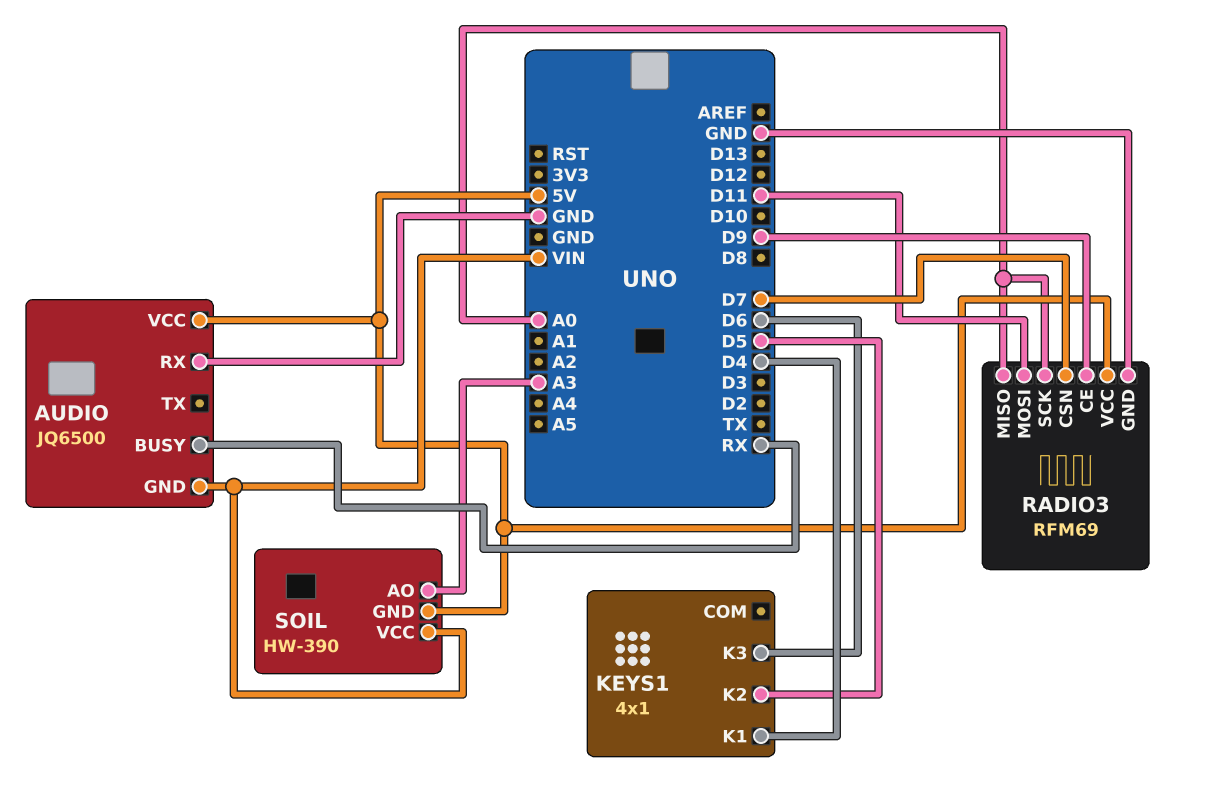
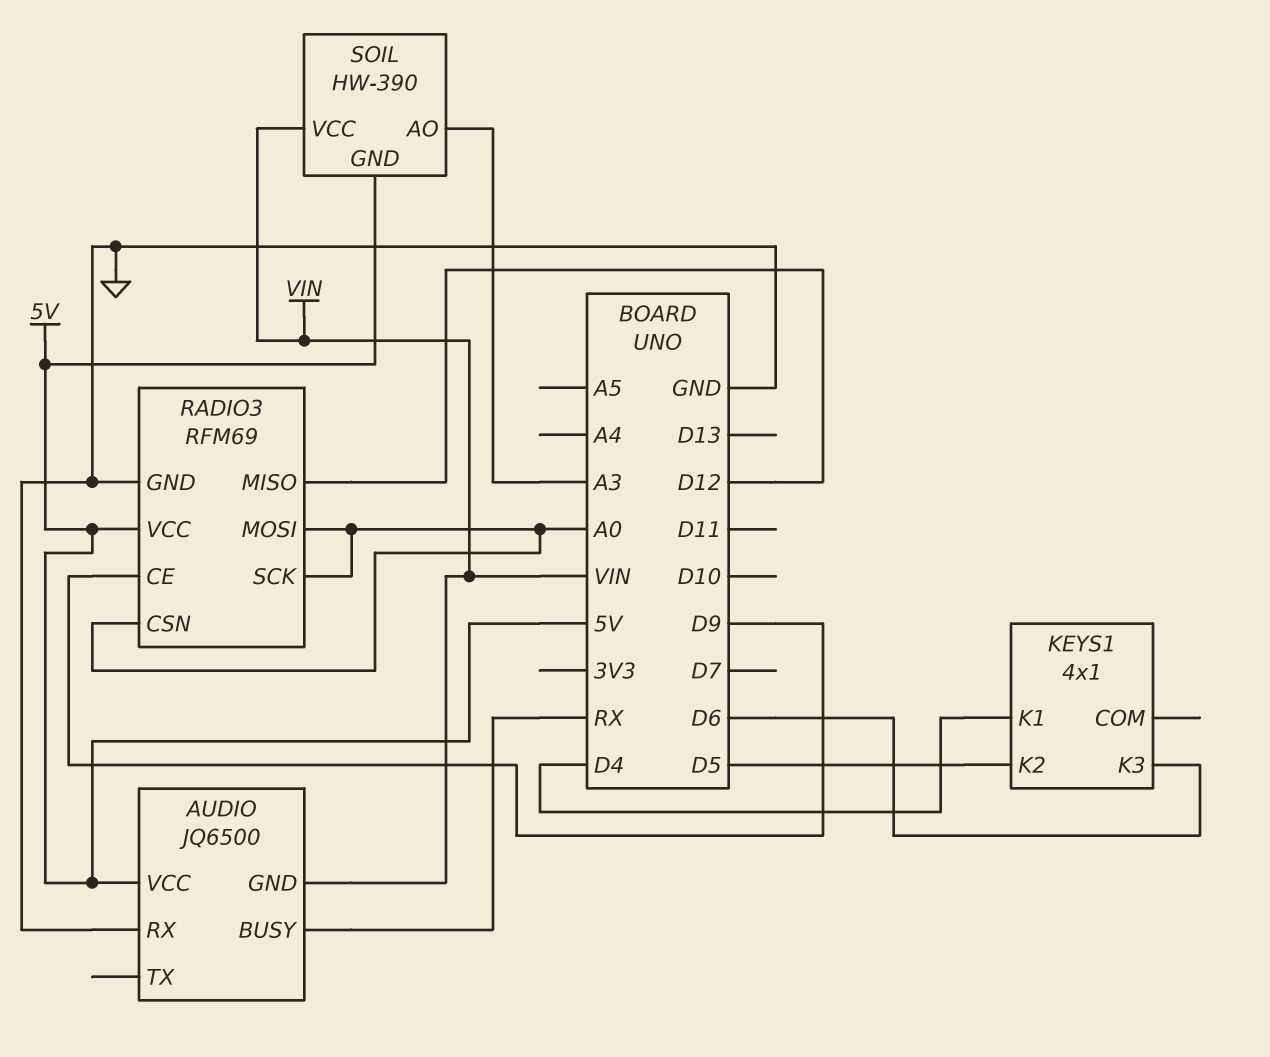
RADIO3 pin CSN: D7 -> A0
RADIO3 pin MISO: A0 -> D12
RADIO3 pin MOSI: D11 -> A0

